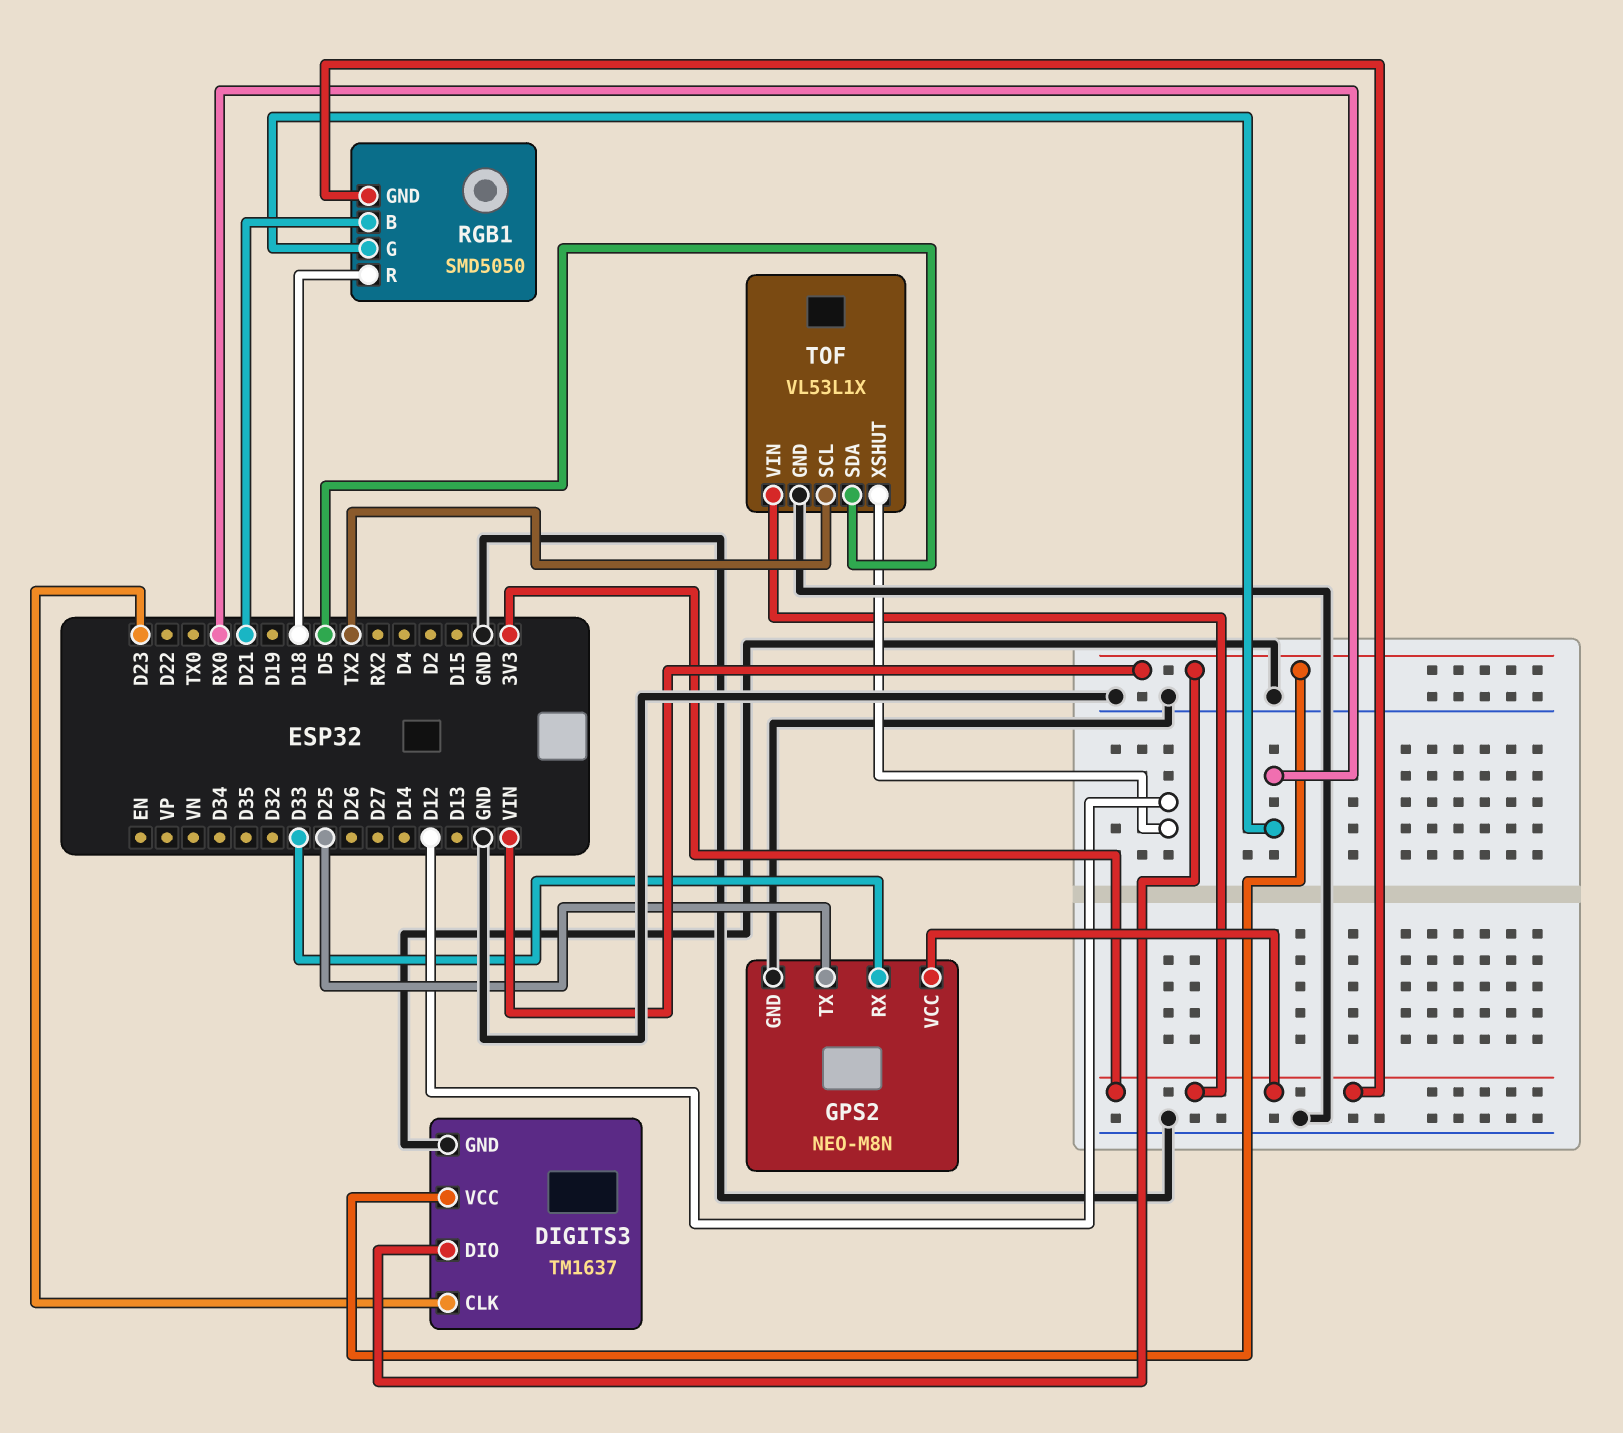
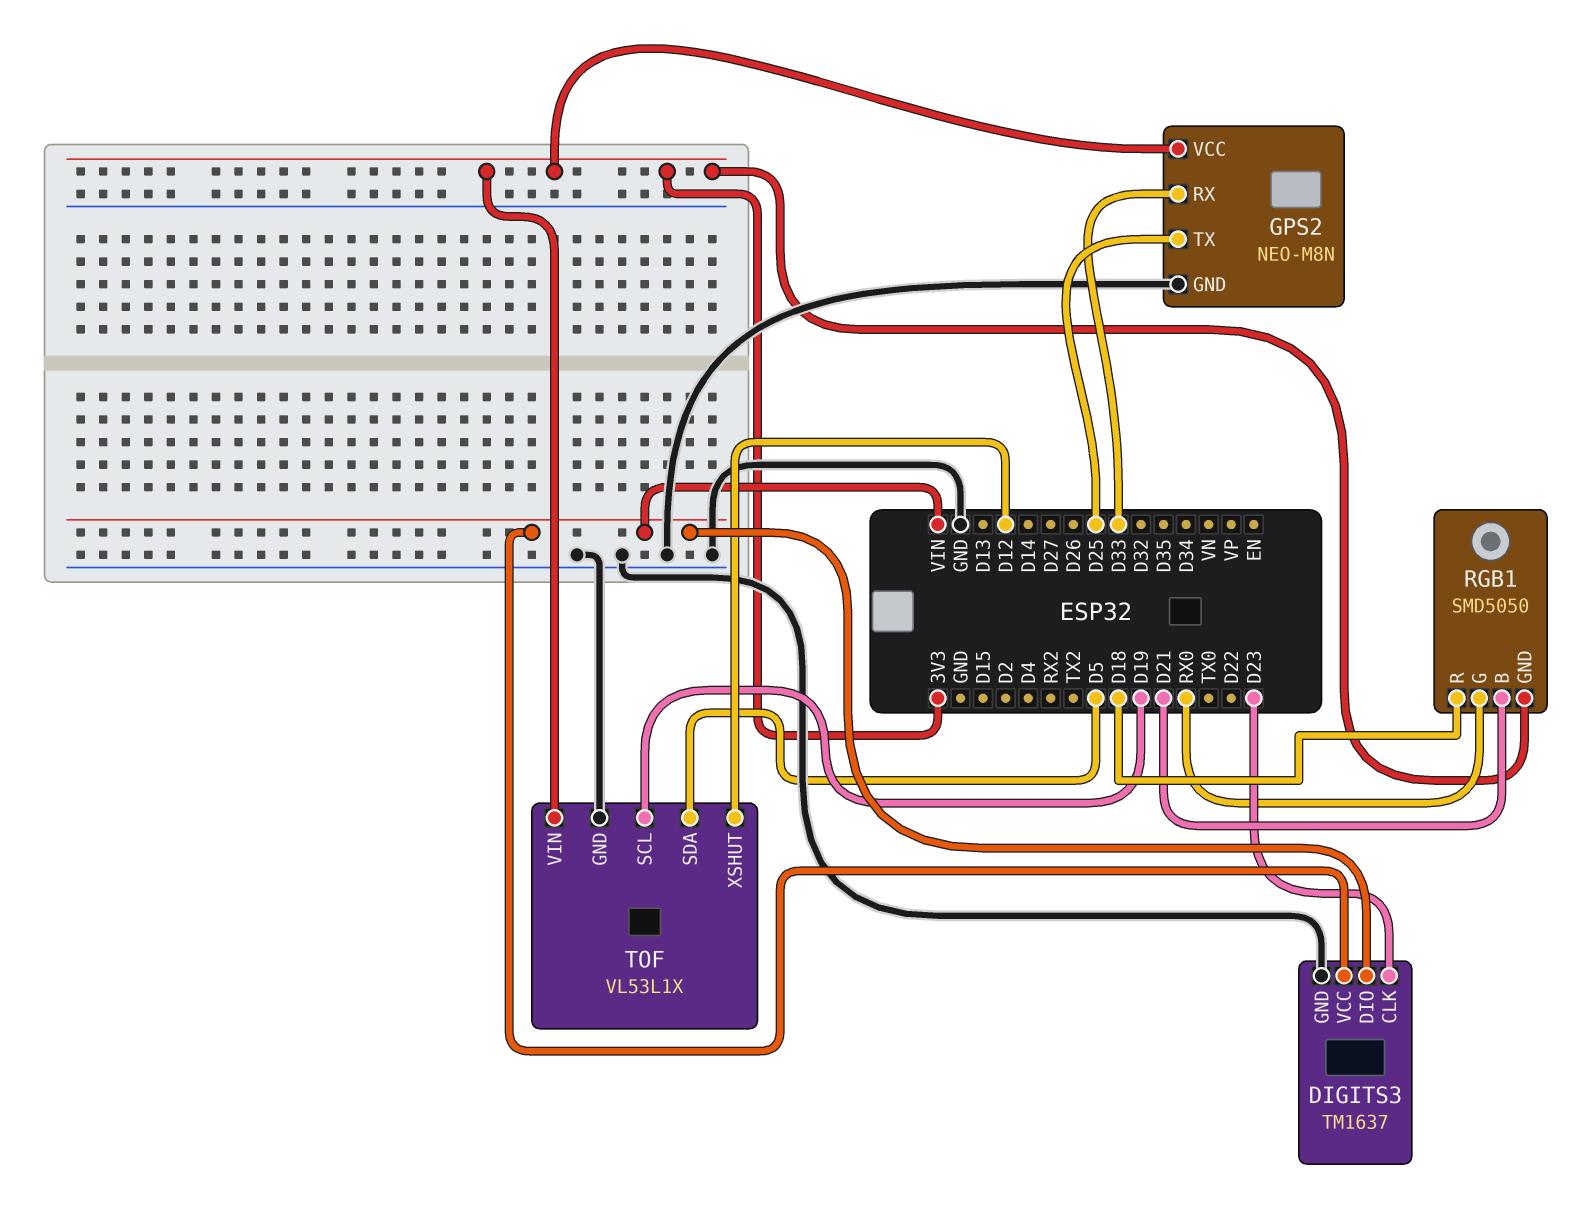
TOF pin SCL: TX2 -> D19

